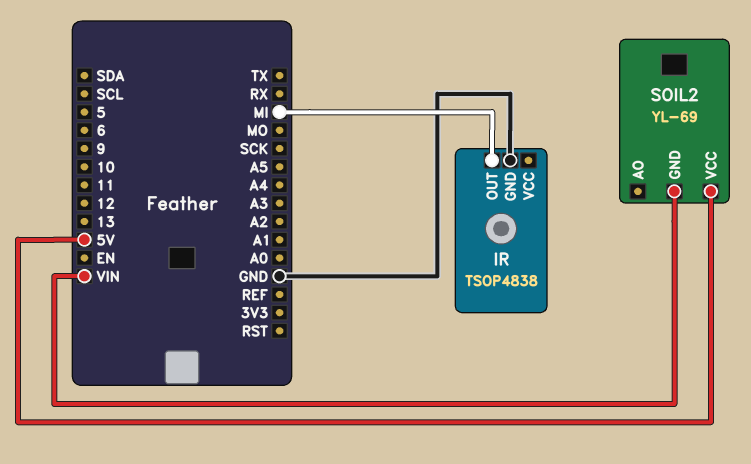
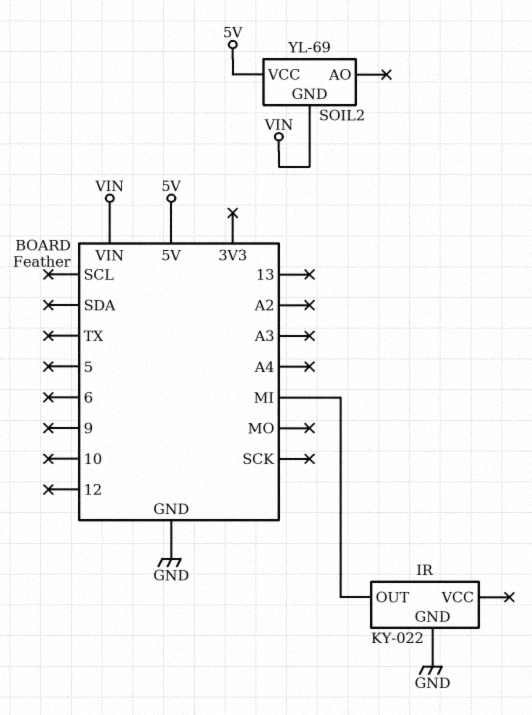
IR: TSOP4838 -> KY-022

